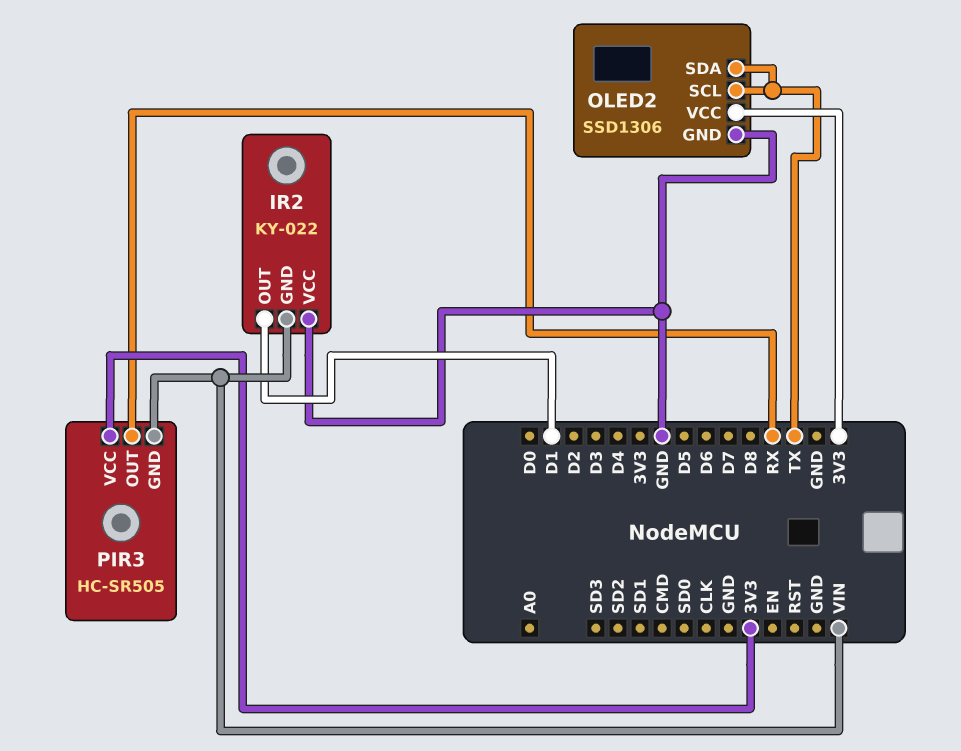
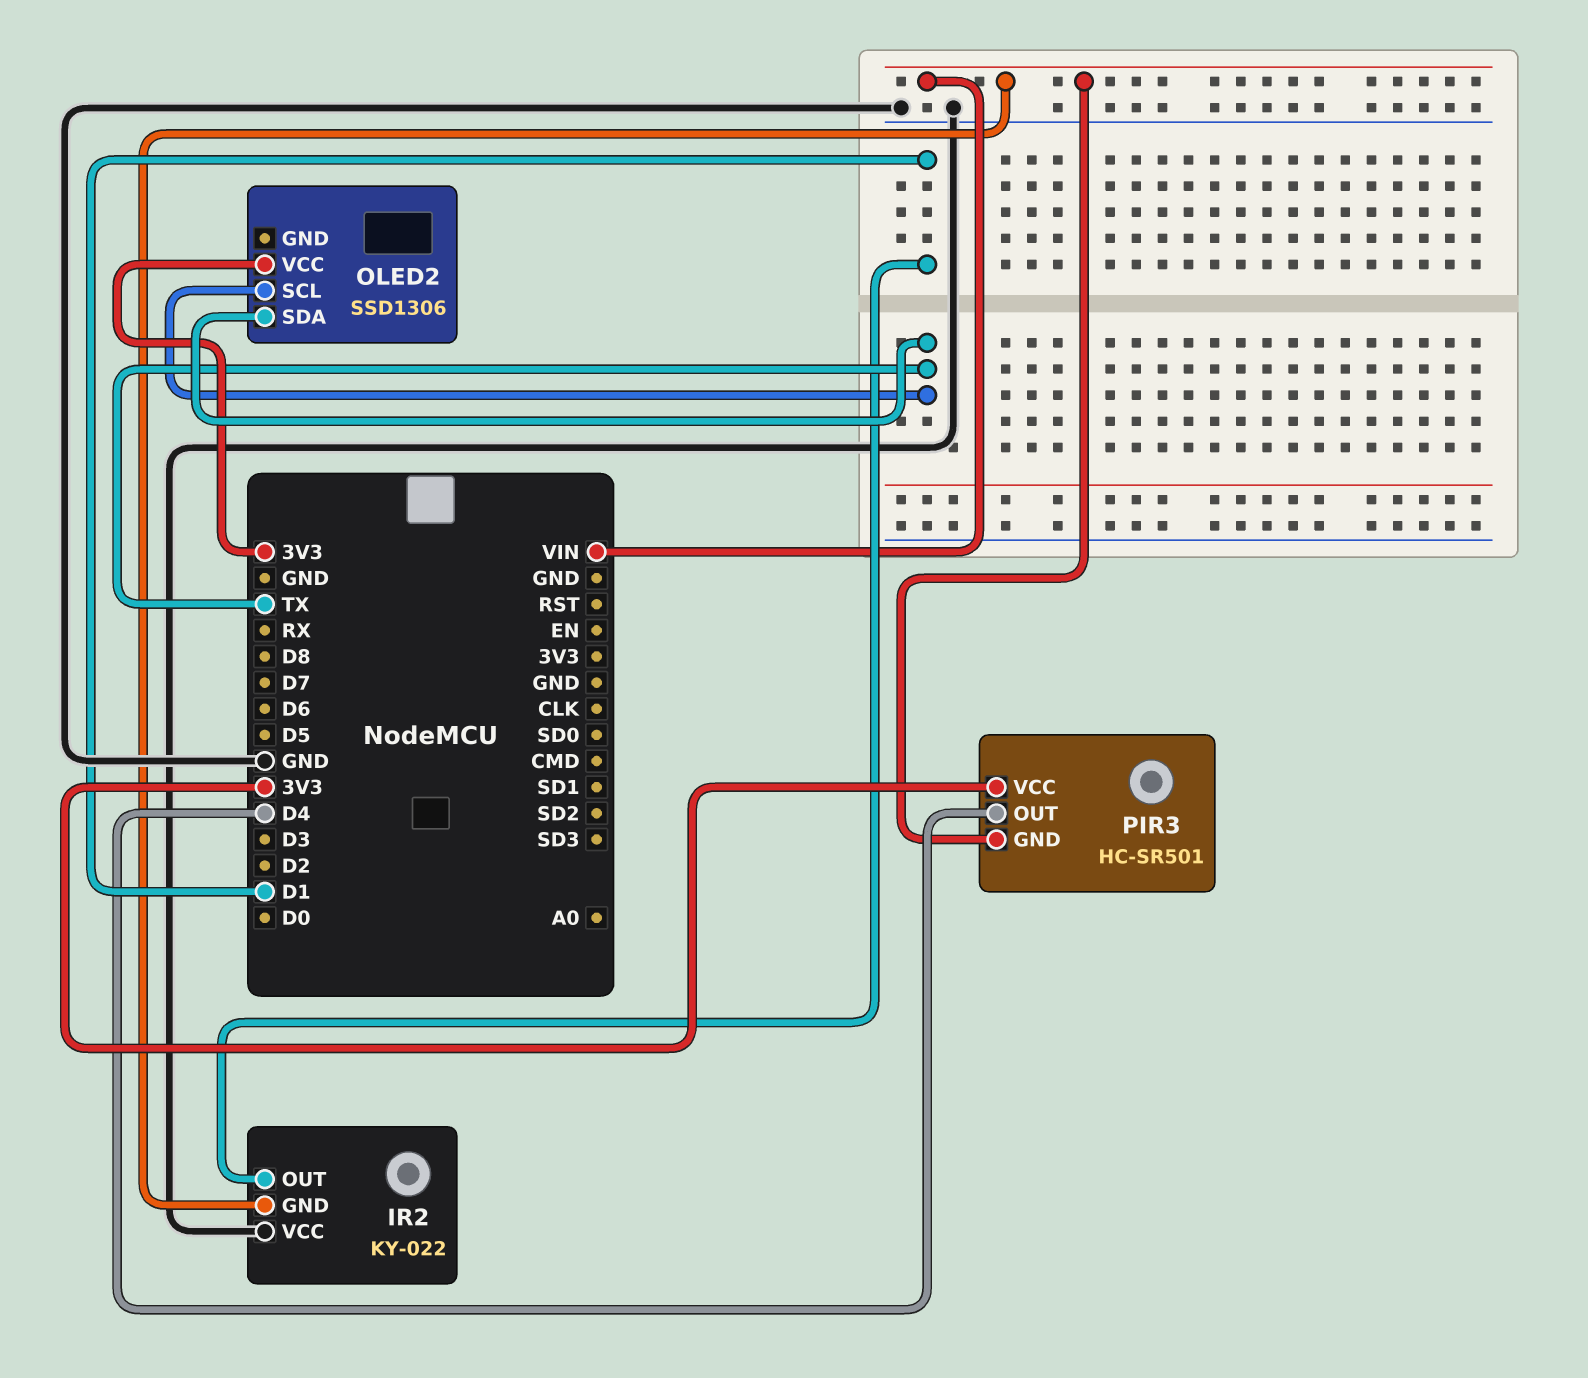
OLED2 pin GND: GND -> none
PIR3: HC-SR505 -> HC-SR501
PIR3 pin OUT: RX -> D4

